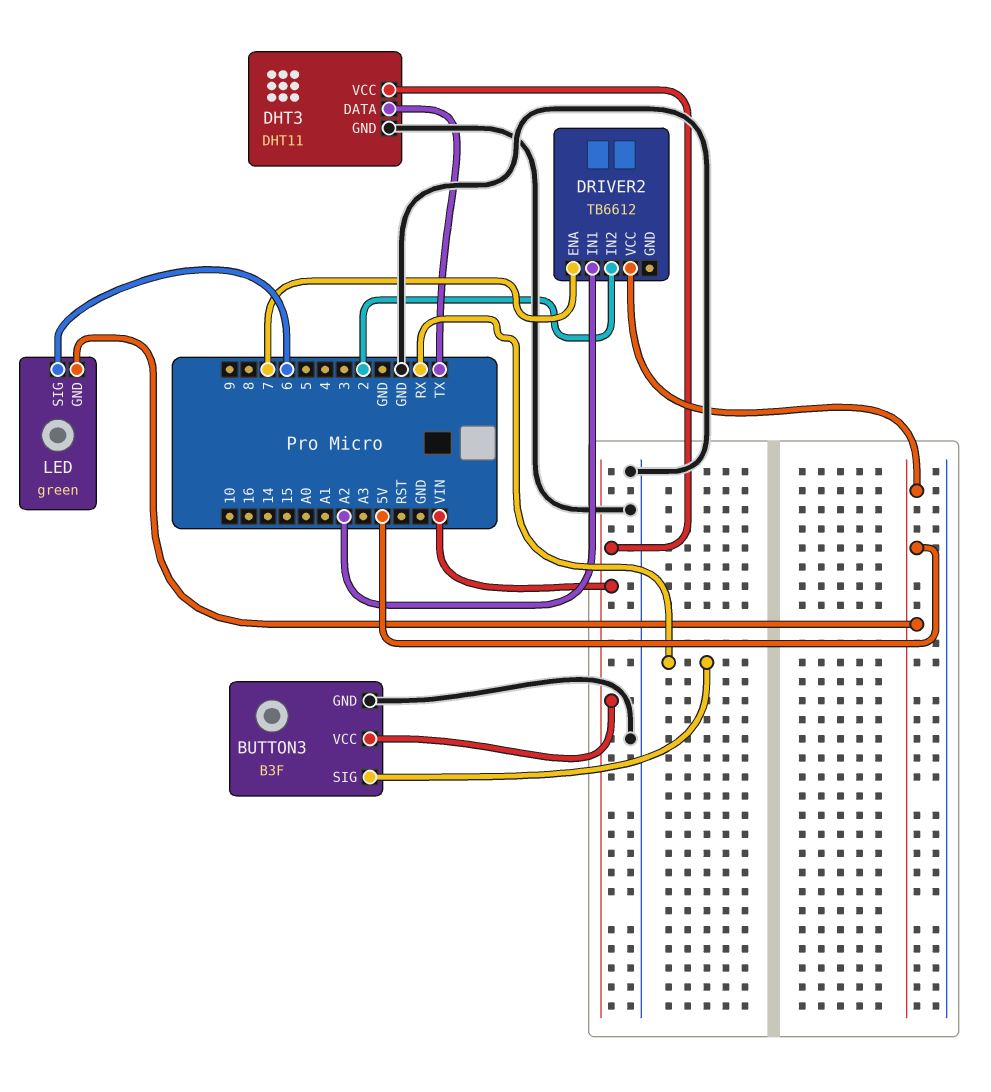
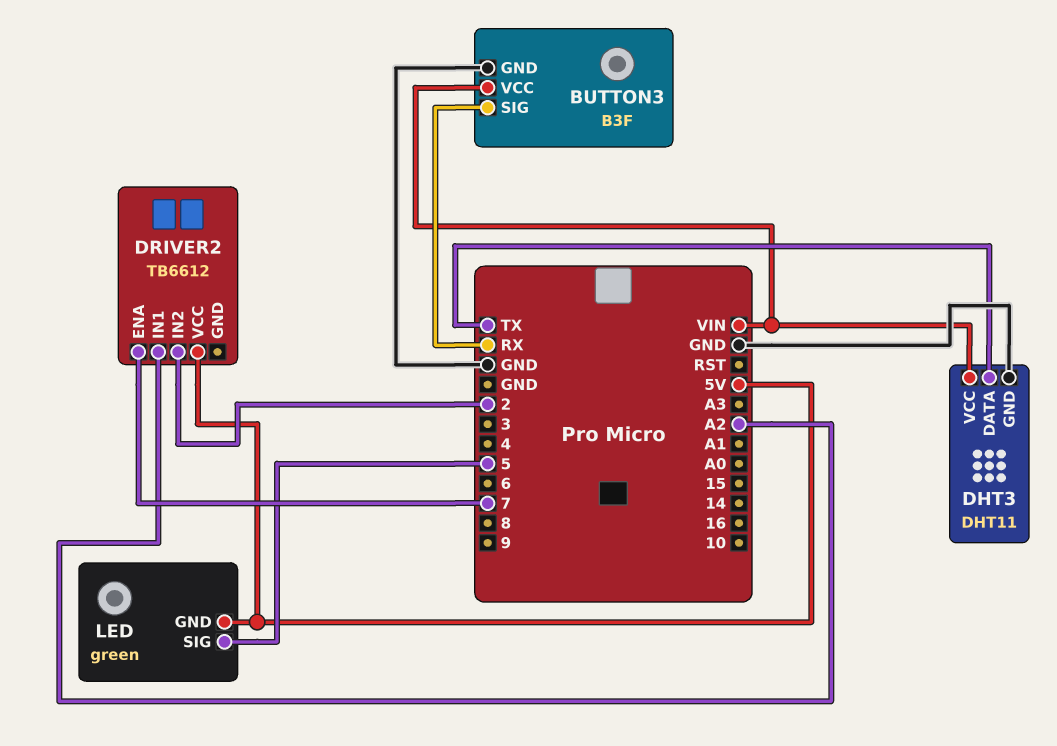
LED pin SIG: 6 -> 5

